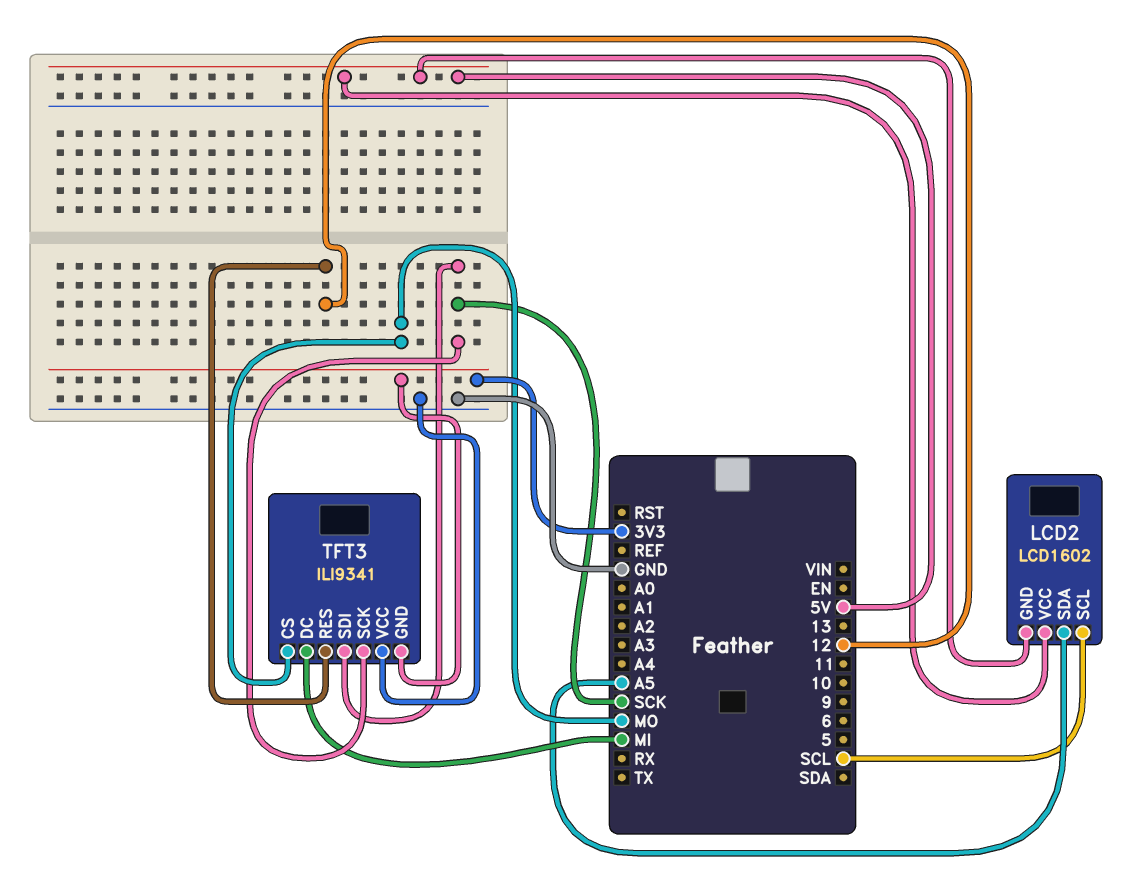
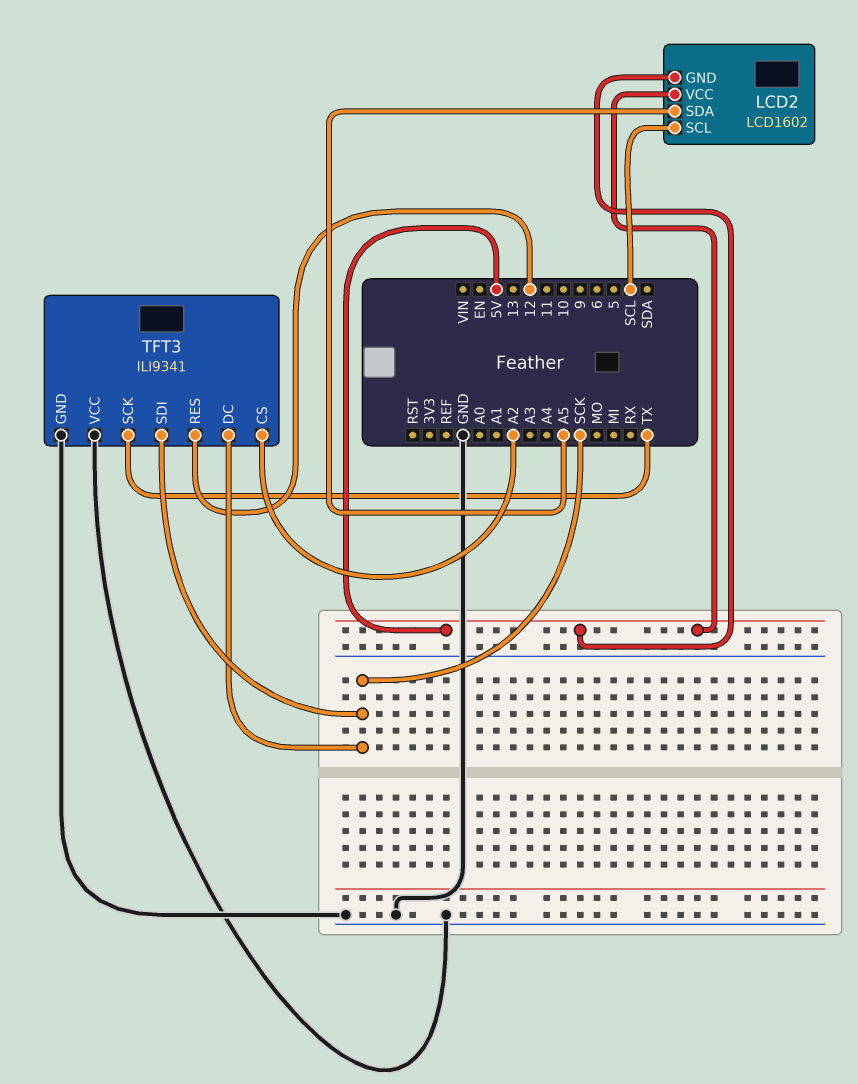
TFT3 pin CS: MO -> A2
TFT3 pin DC: MI -> SCK
TFT3 pin GND: 3V3 -> GND
TFT3 pin SCK: SCK -> TX

